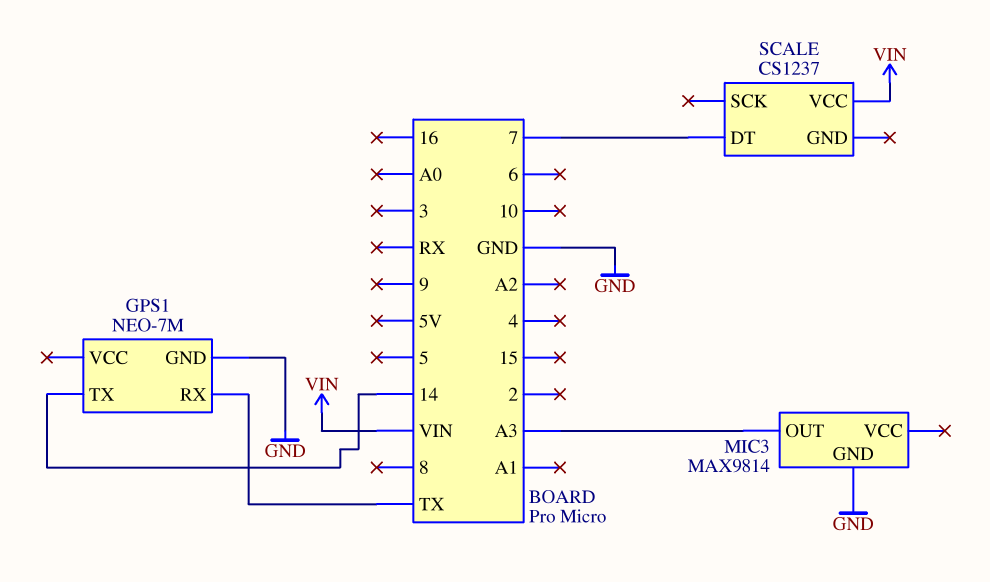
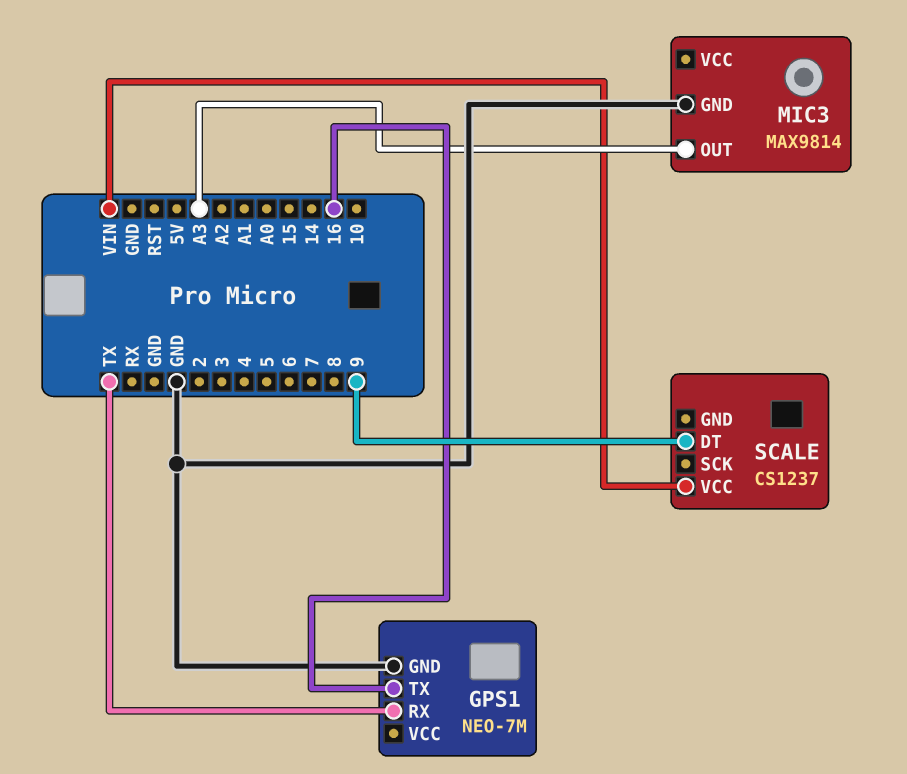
GPS1 pin TX: 14 -> 16
SCALE pin DT: 7 -> 9

